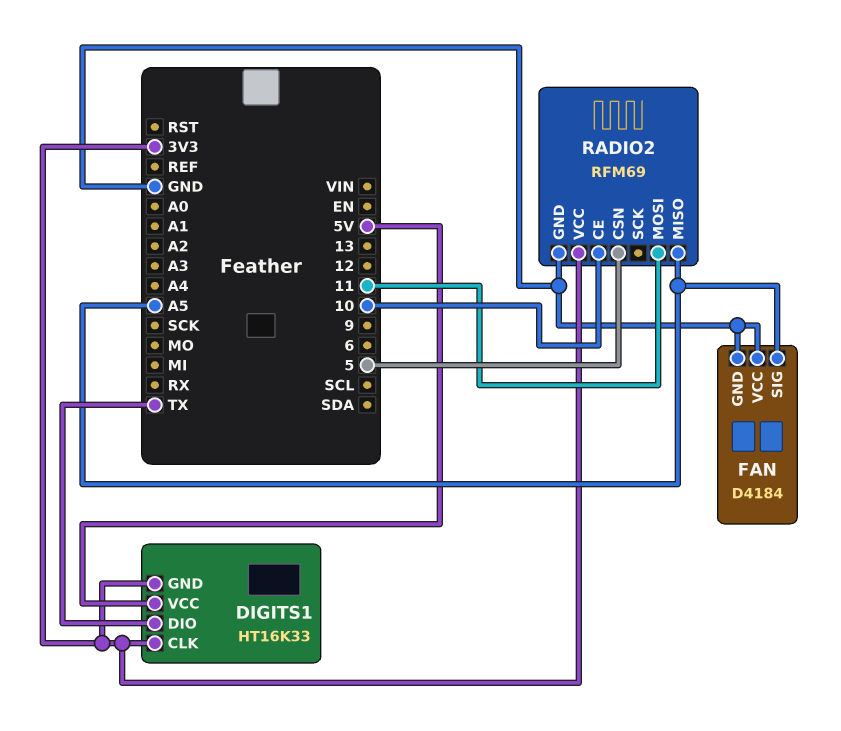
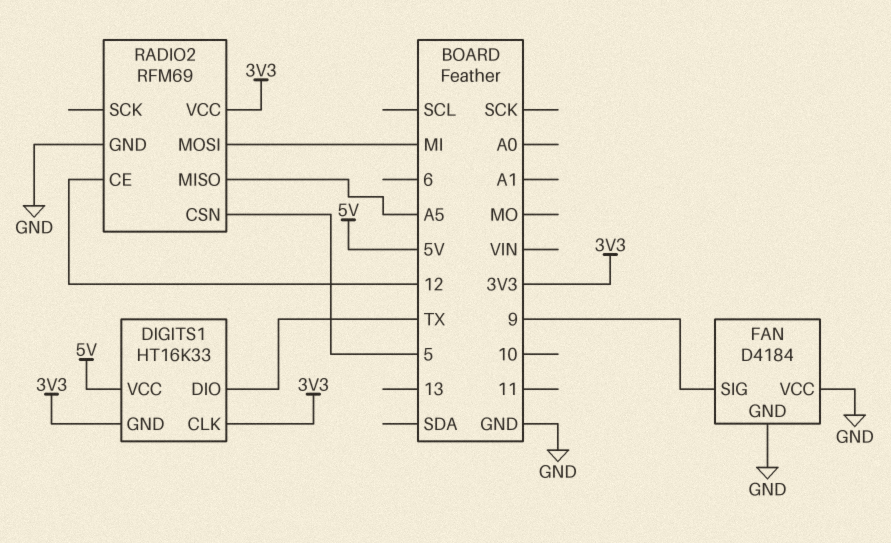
FAN pin SIG: A5 -> 9
RADIO2 pin CE: 10 -> 12
RADIO2 pin MOSI: 11 -> MI

